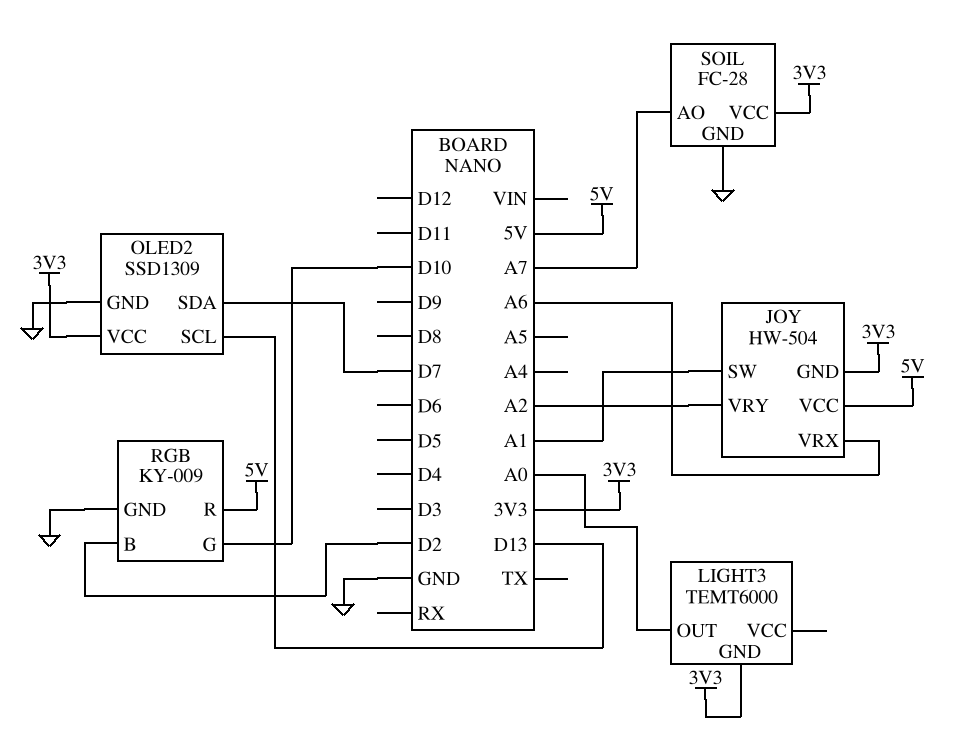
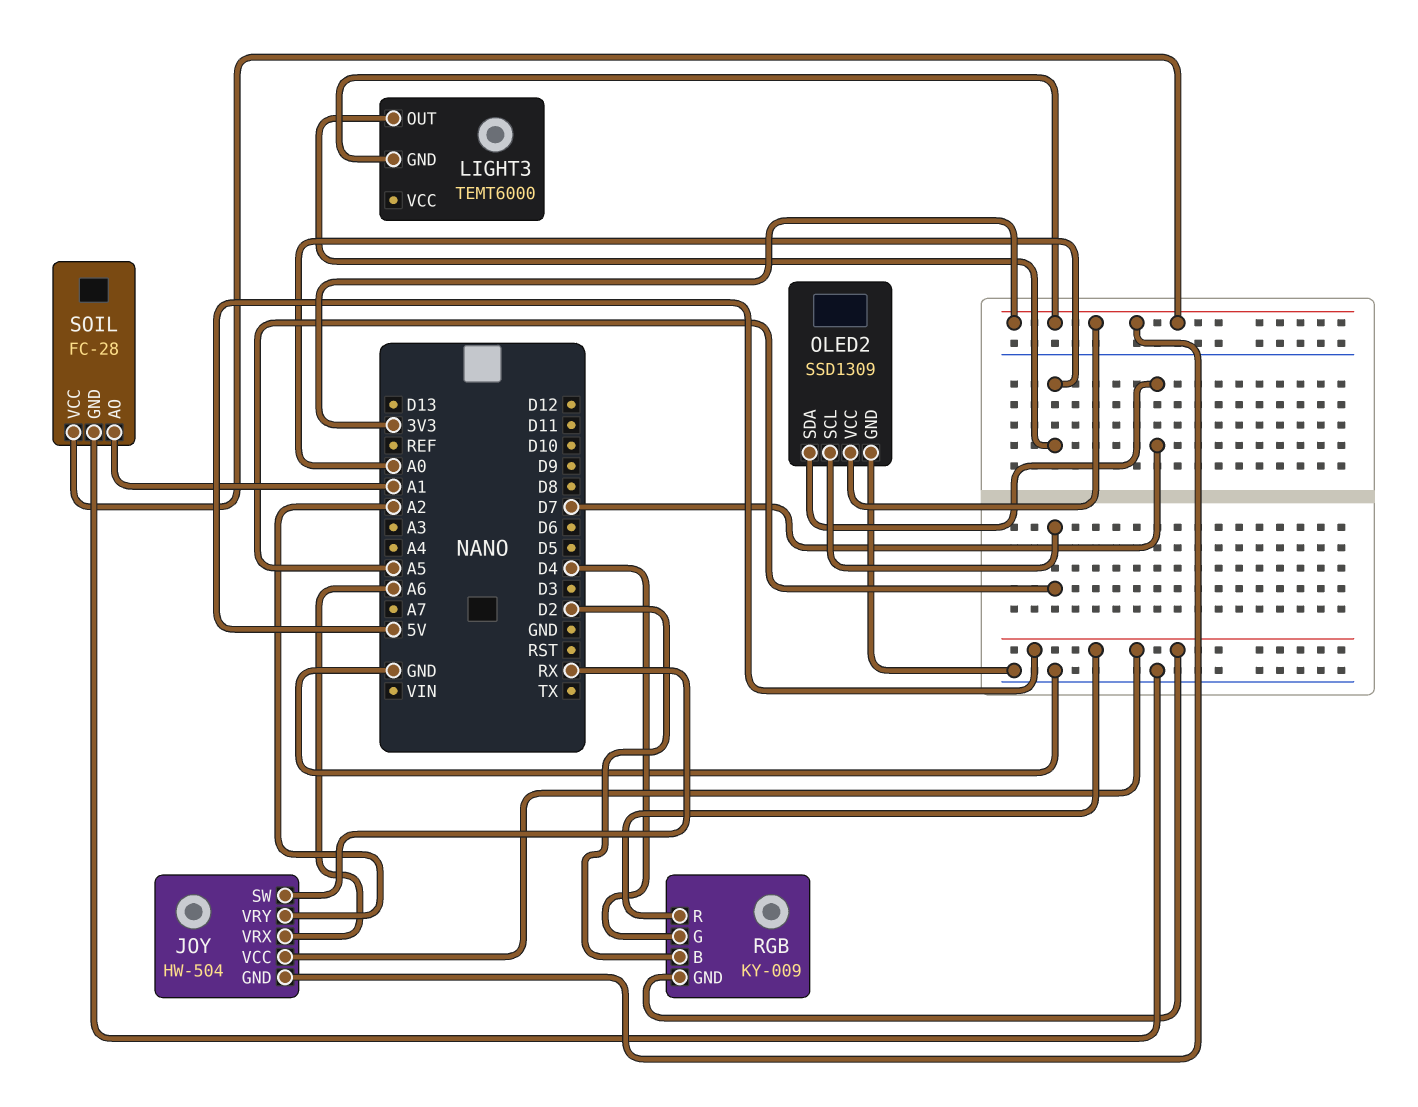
JOY pin SW: A1 -> RX
OLED2 pin SCL: D13 -> A5
RGB pin G: D10 -> D4
RGB pin GND: GND -> 5V
SOIL pin AO: A7 -> A1

